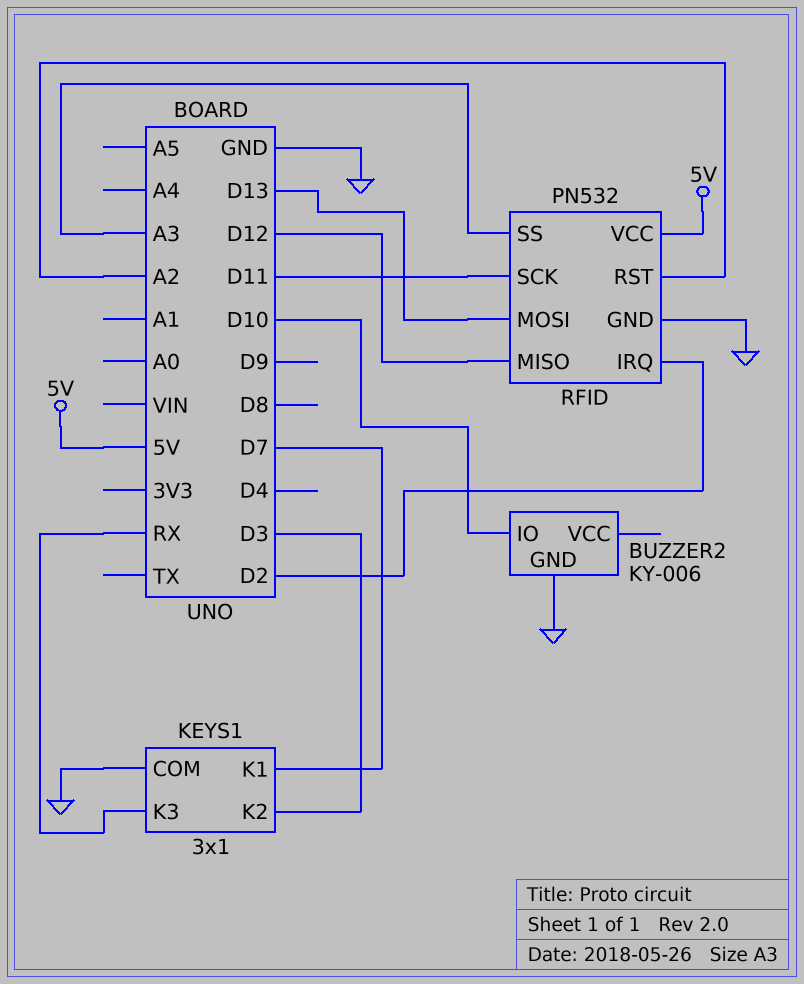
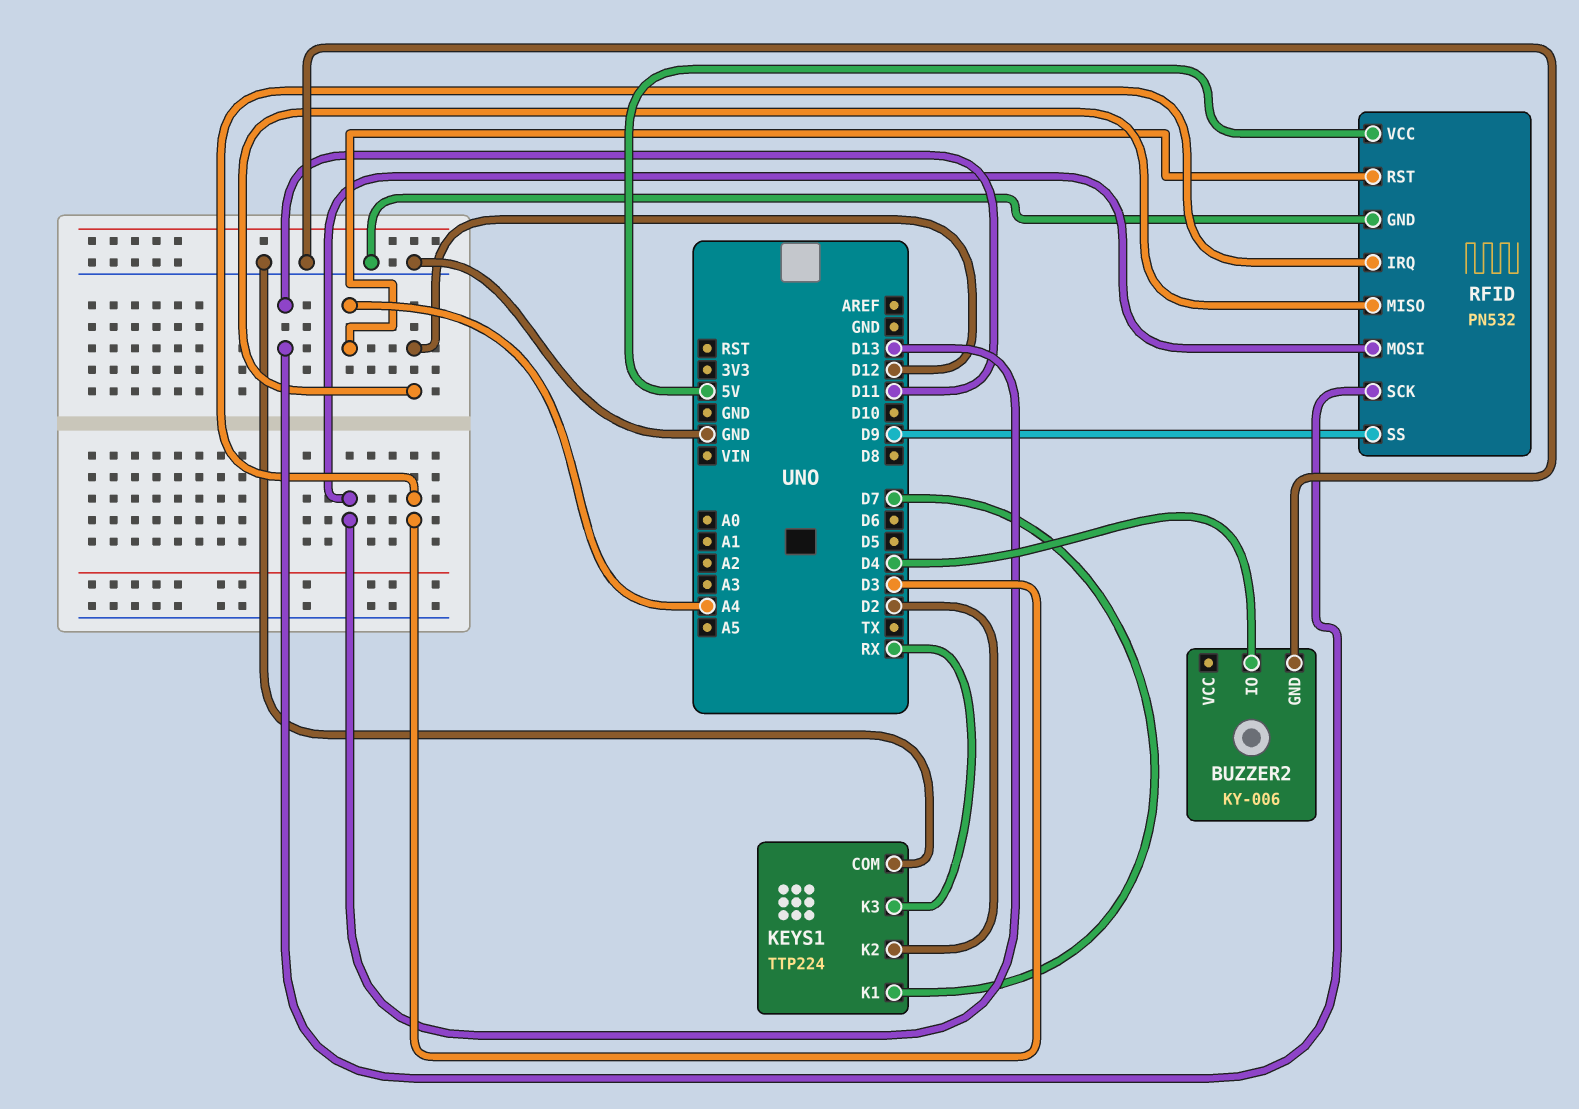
BUZZER2 pin IO: D10 -> D4
KEYS1: 3x1 -> TTP224
KEYS1 pin K2: D3 -> D2
RFID pin IRQ: D2 -> D3
RFID pin RST: A2 -> A4
RFID pin SS: A3 -> D9

